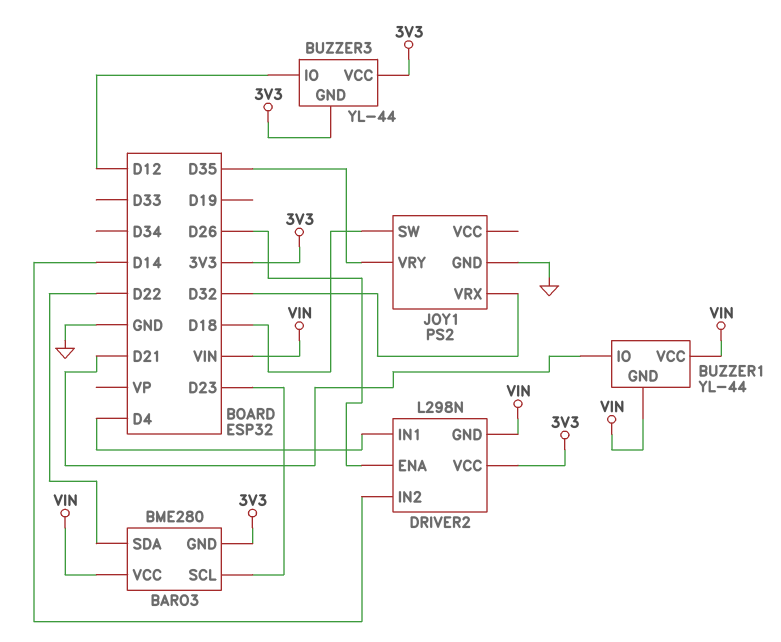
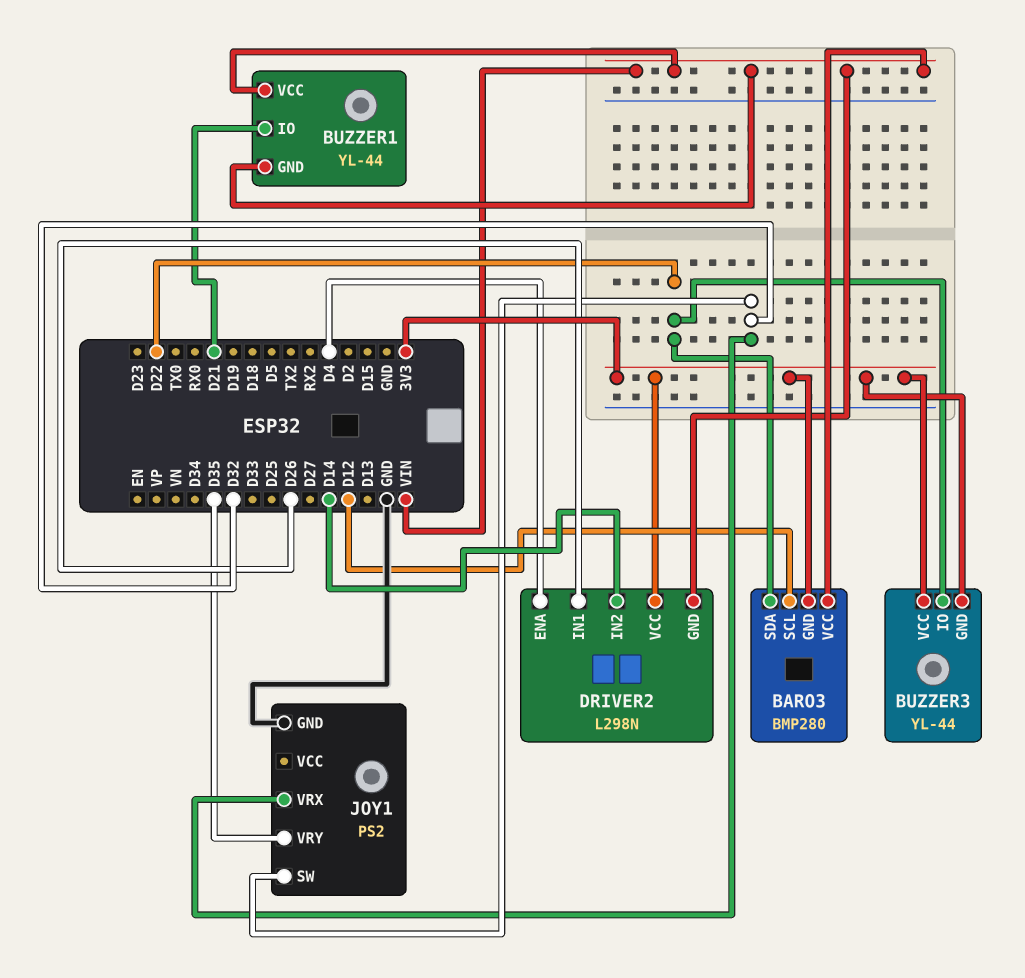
BARO3: BME280 -> BMP280
BARO3 pin SCL: D23 -> D12
BUZZER3 pin IO: D12 -> D22
DRIVER2 pin ENA: D26 -> D4
DRIVER2 pin IN1: D4 -> D26
JOY1 pin SW: D18 -> D32

